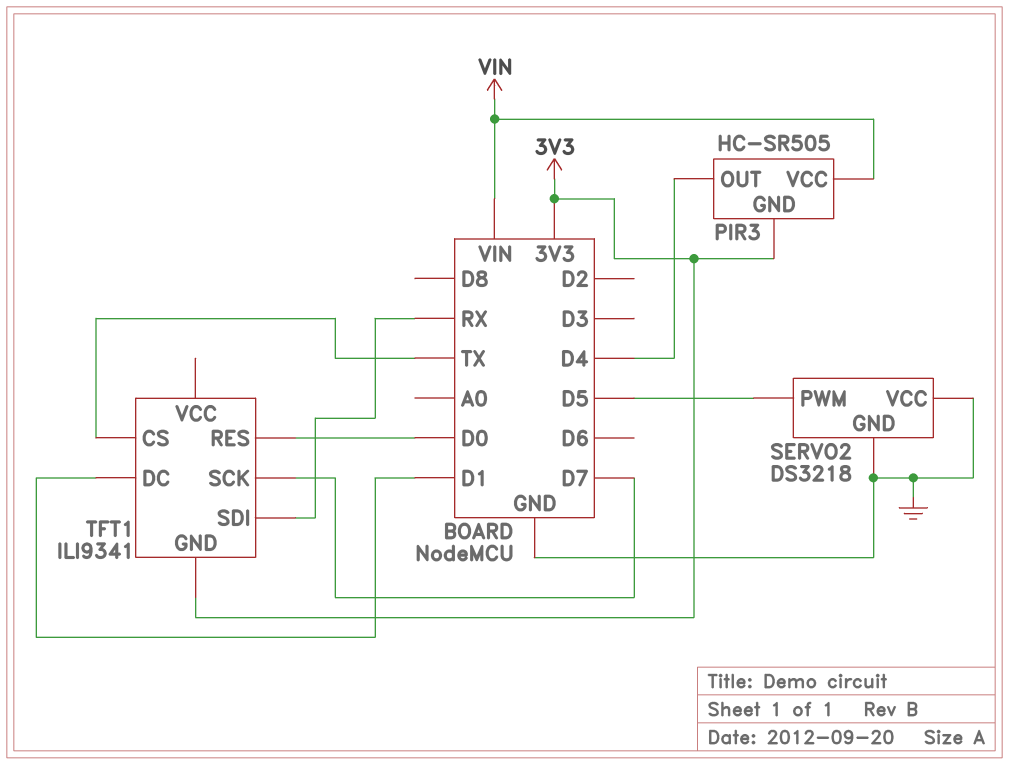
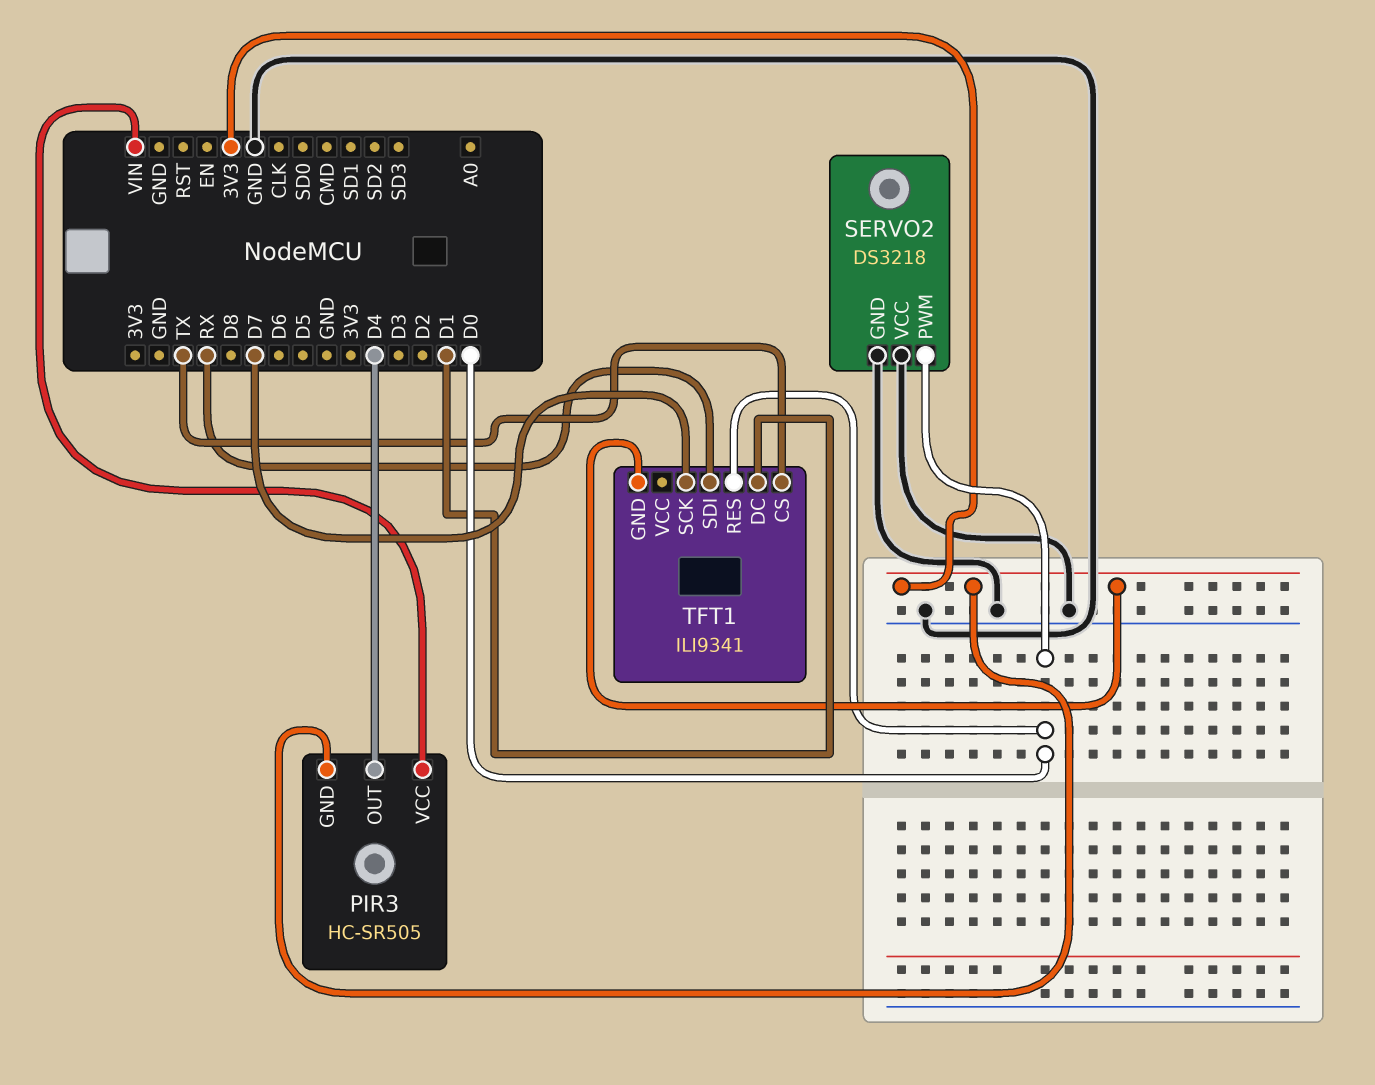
SERVO2 pin PWM: D5 -> D0

